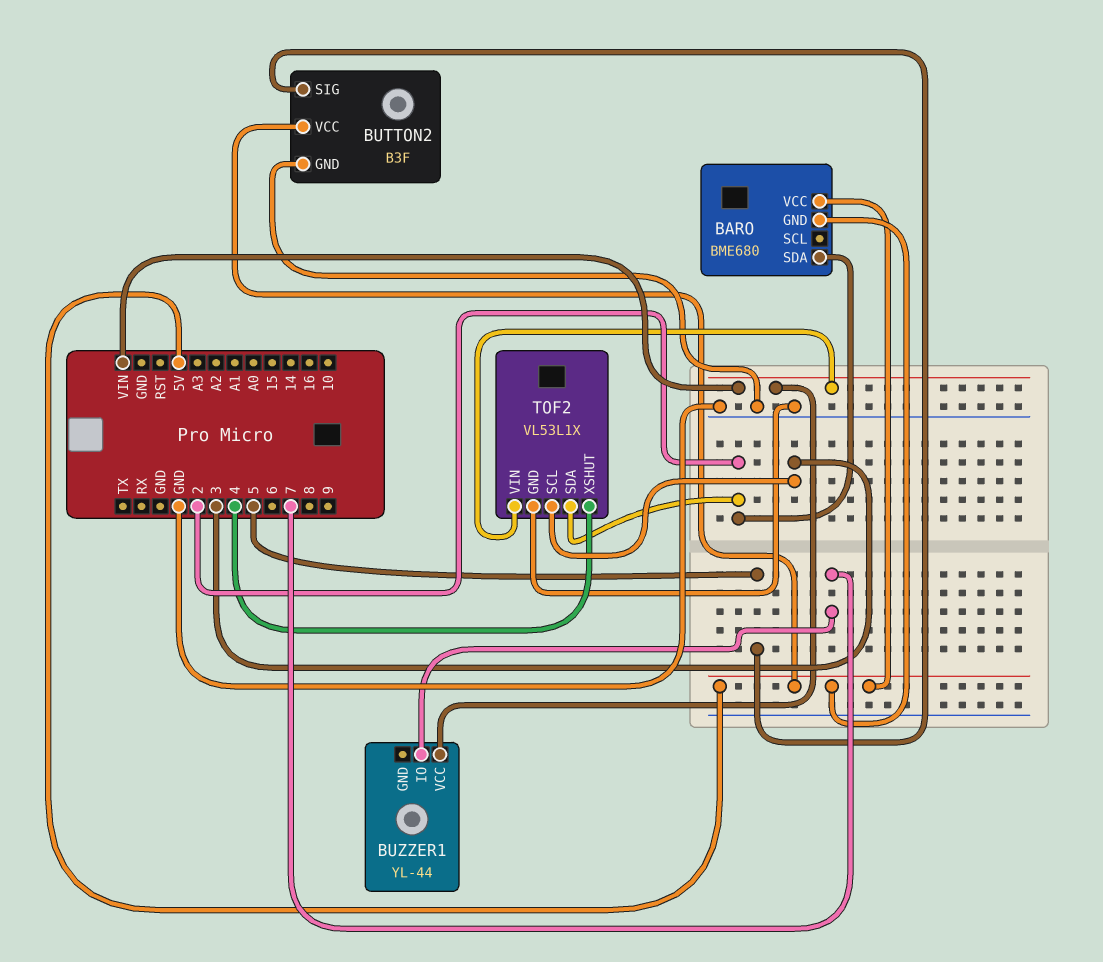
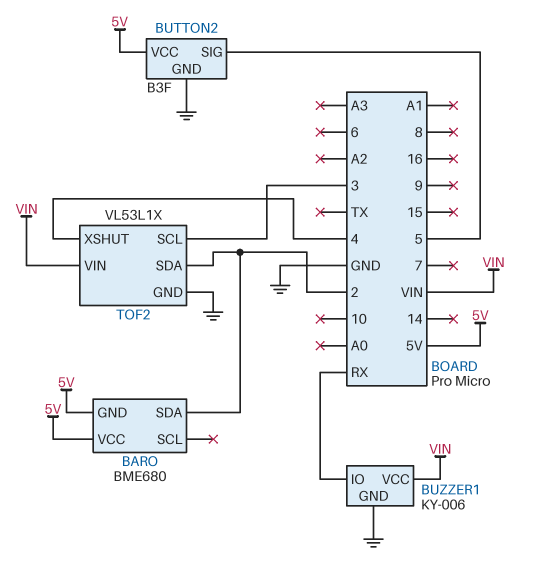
BUZZER1: YL-44 -> KY-006
BUZZER1 pin GND: none -> GND
BUZZER1 pin IO: 7 -> RX

